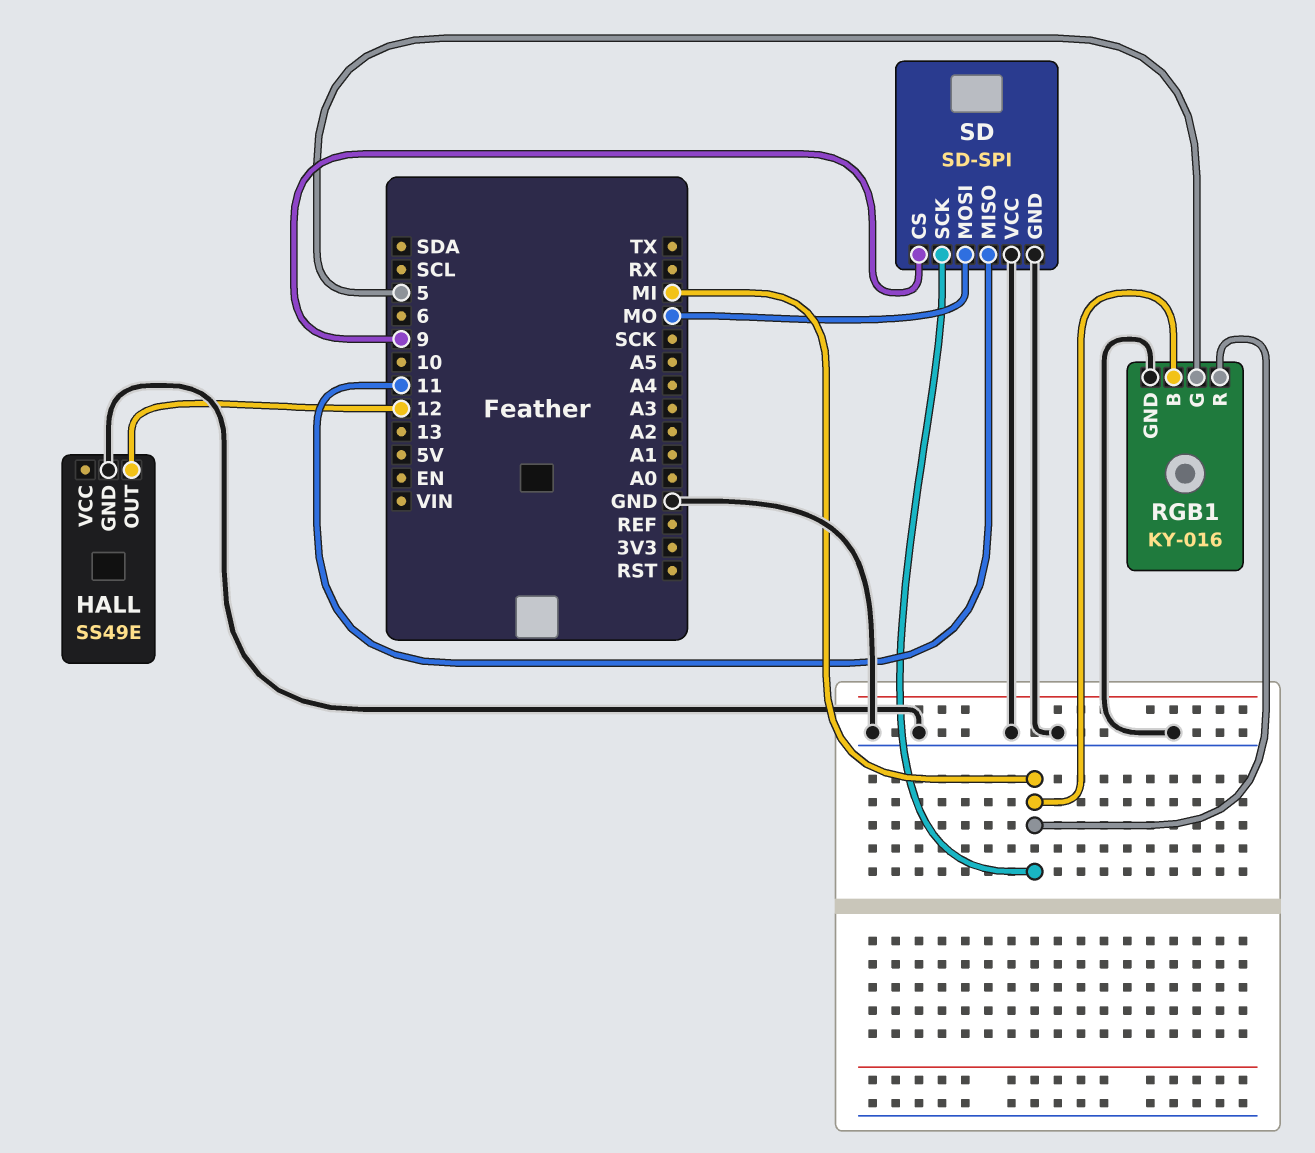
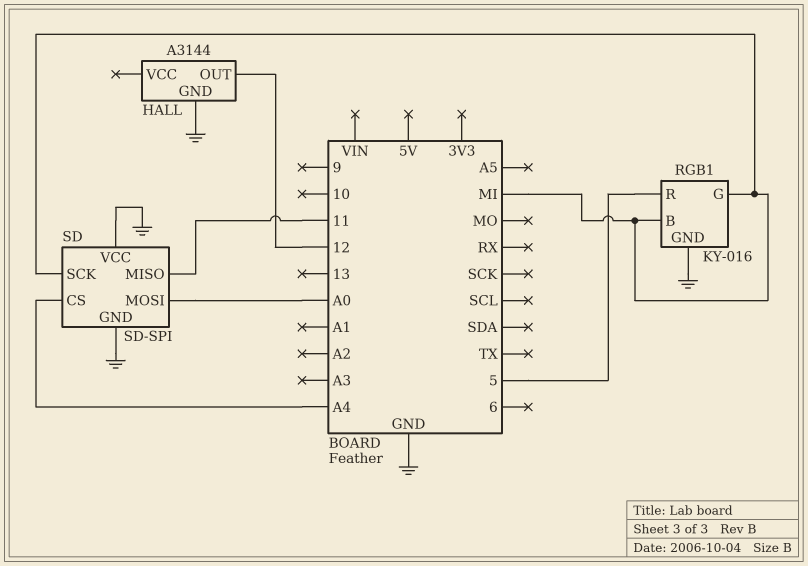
HALL: SS49E -> A3144
RGB1 pin G: 5 -> MI
RGB1 pin R: MI -> 5
SD pin CS: 9 -> A4
SD pin MOSI: MO -> A0

